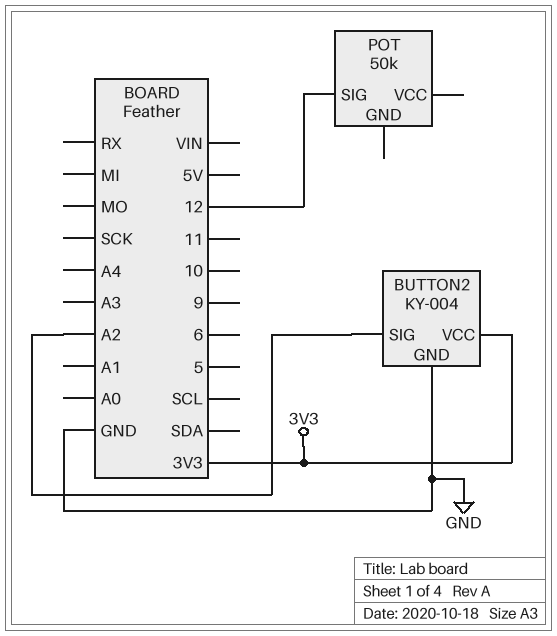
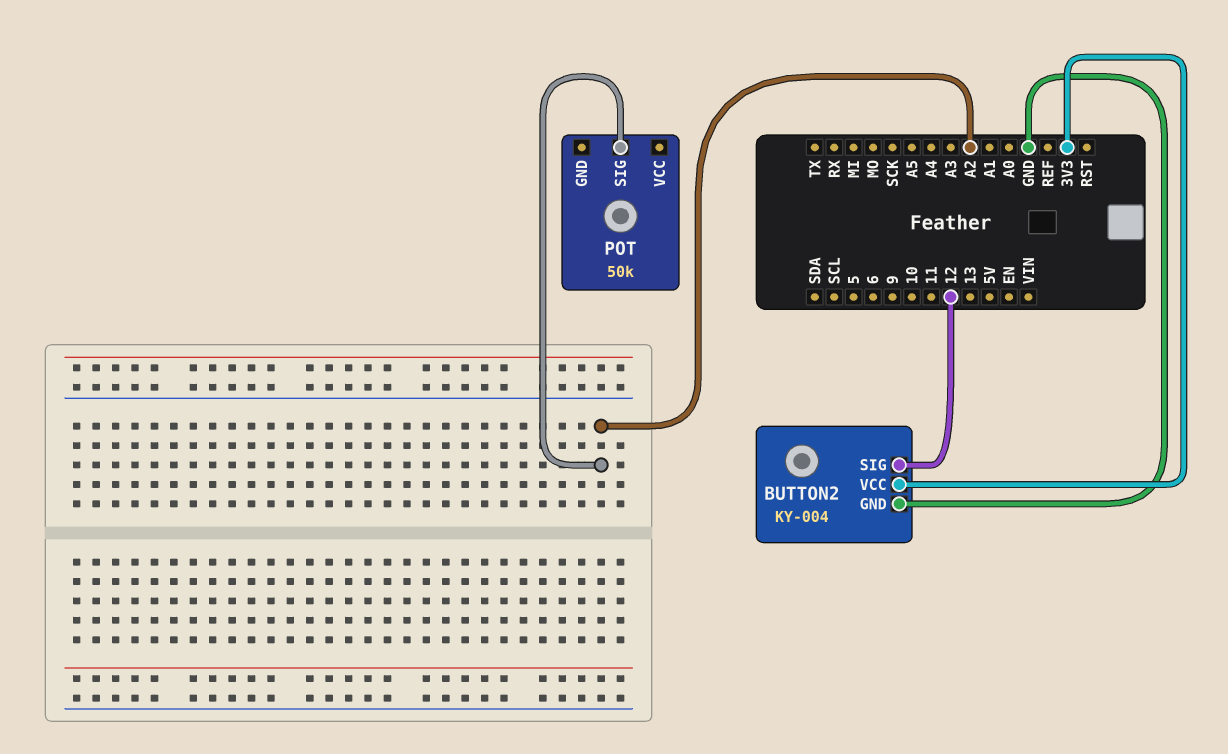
BUTTON2 pin SIG: A2 -> 12
POT pin SIG: 12 -> A2

